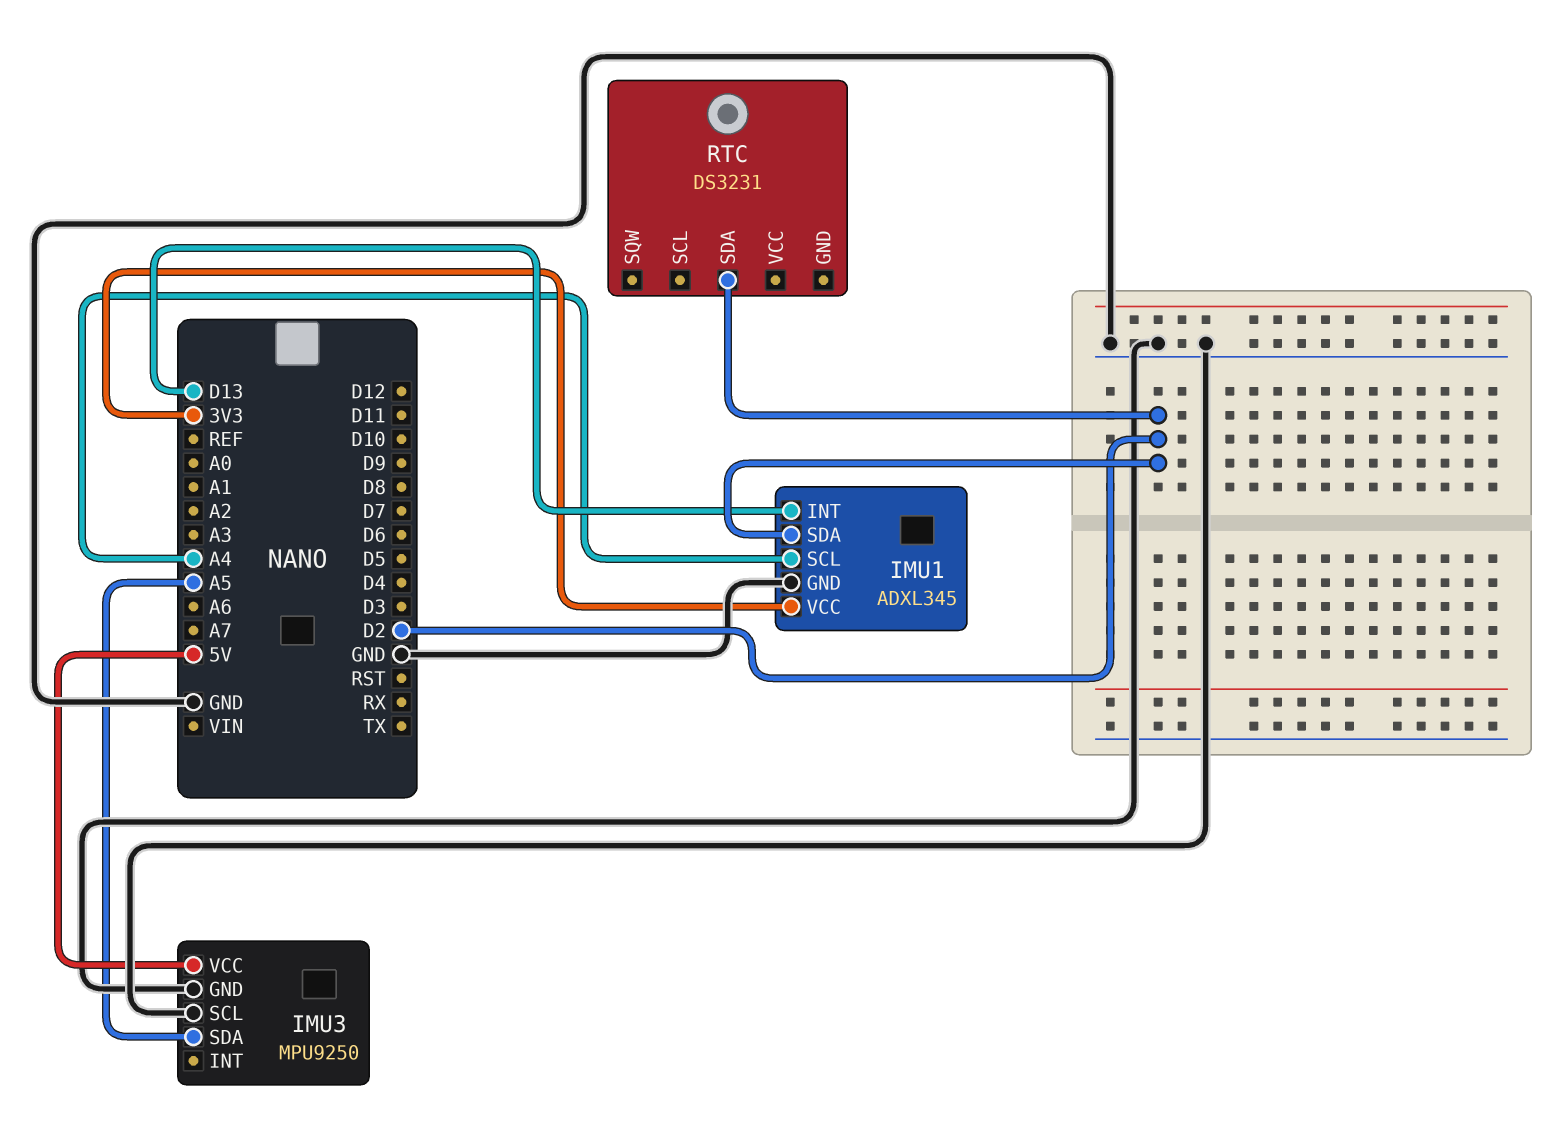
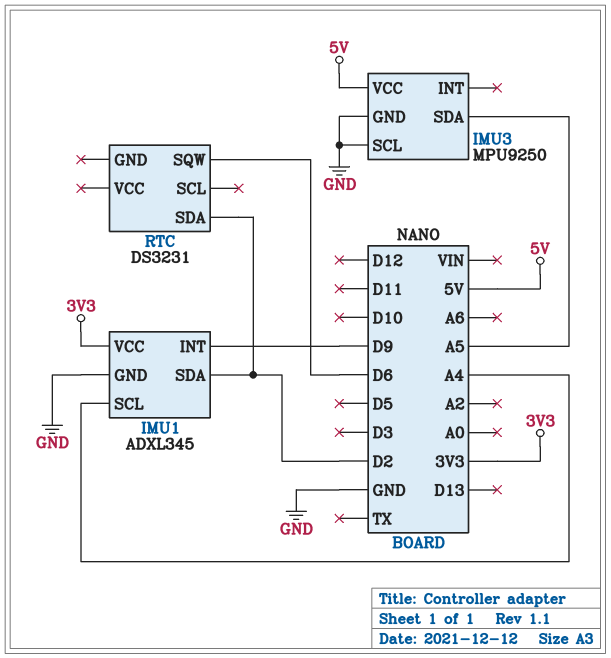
IMU1 pin INT: D13 -> D9
RTC pin SQW: none -> D6

